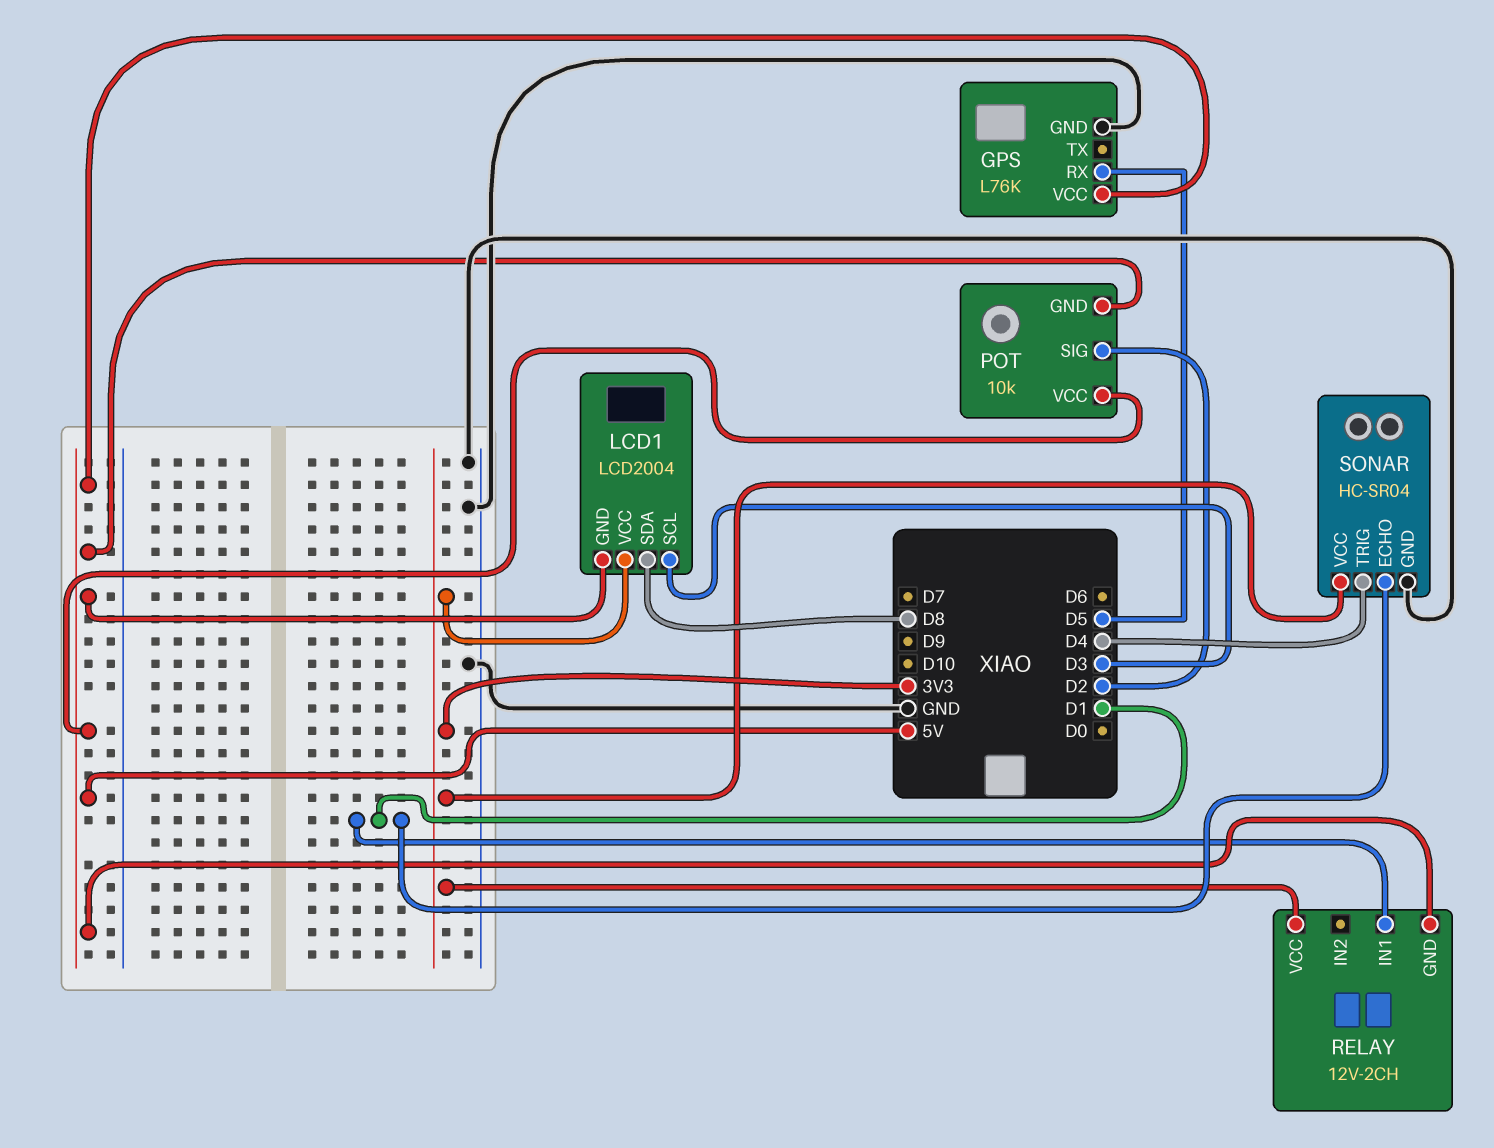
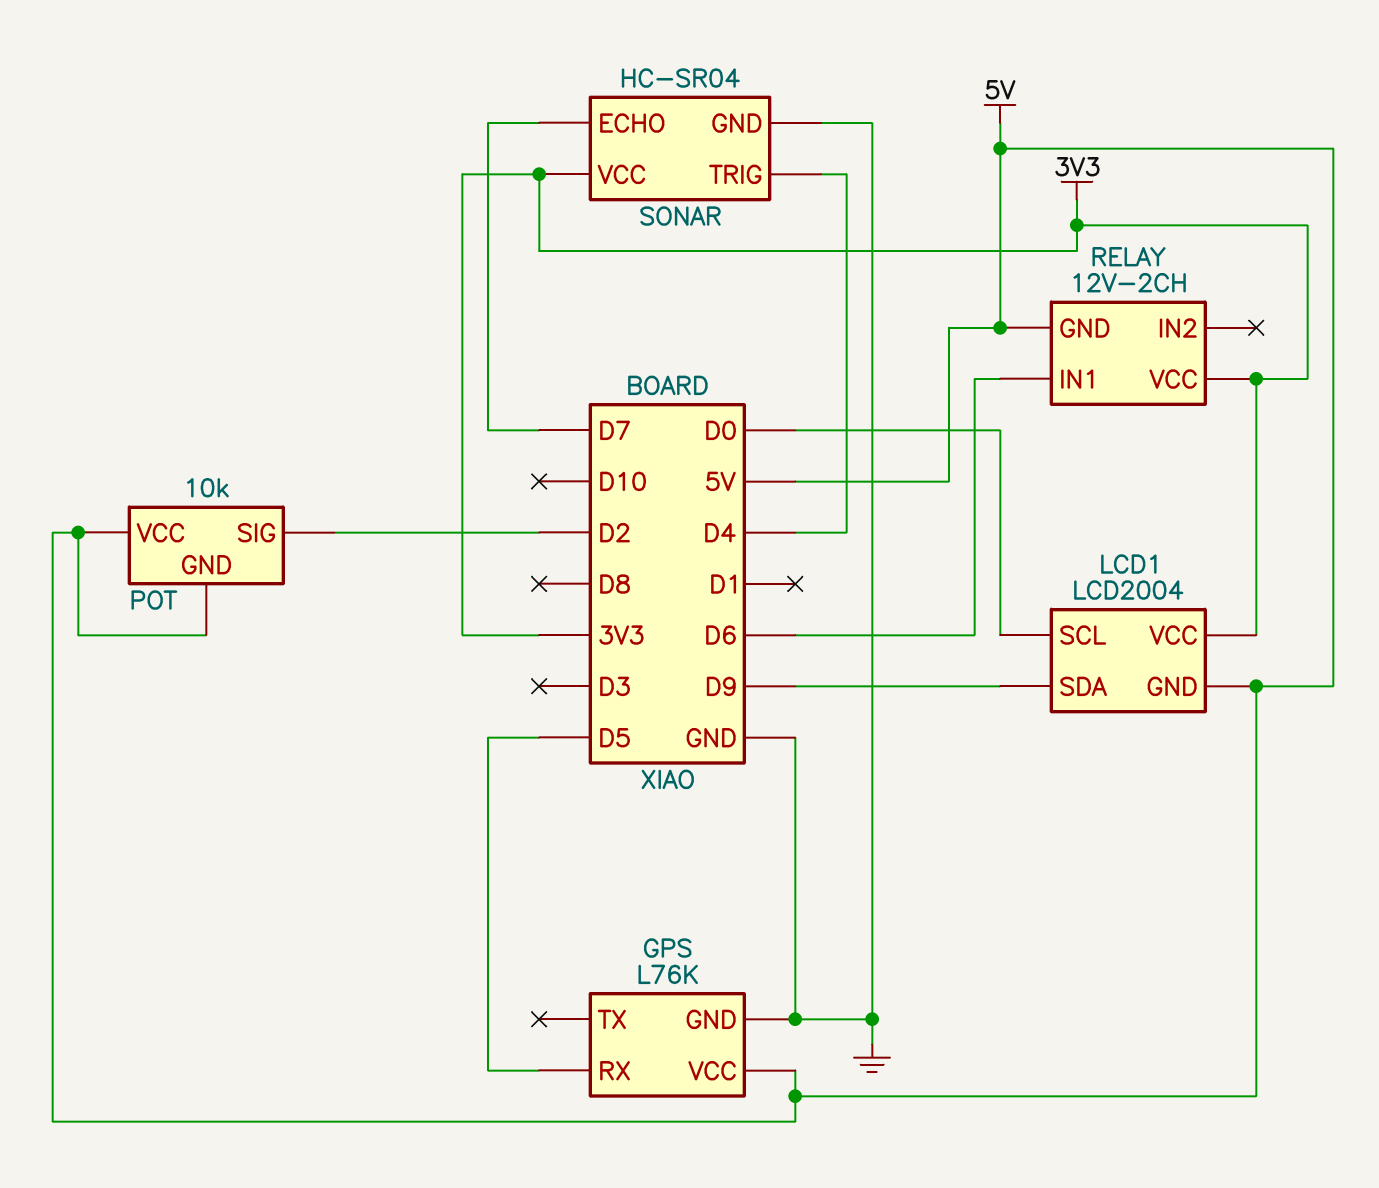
LCD1 pin SCL: D3 -> D0
LCD1 pin SDA: D8 -> D9
RELAY pin IN1: D1 -> D6
SONAR pin ECHO: D1 -> D7

